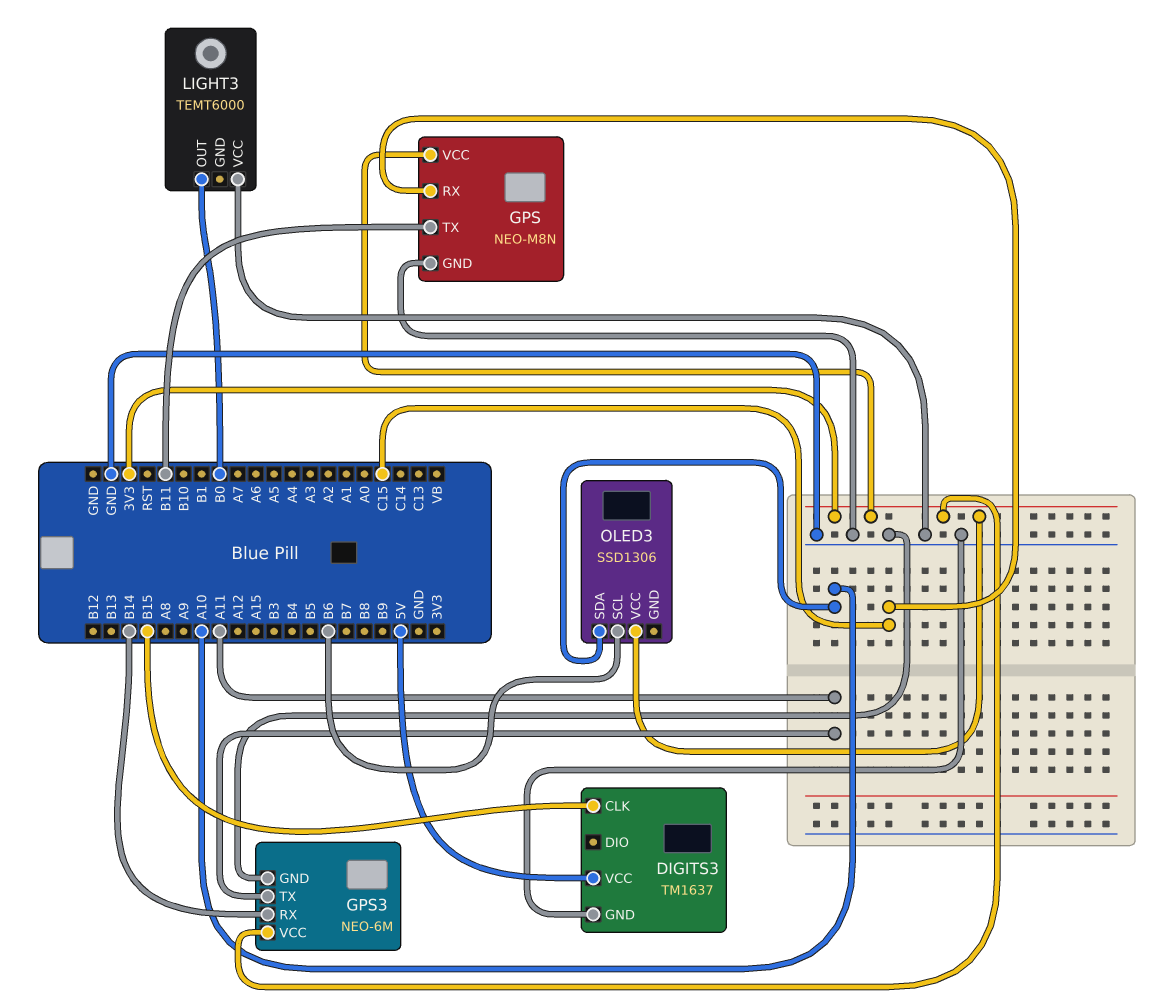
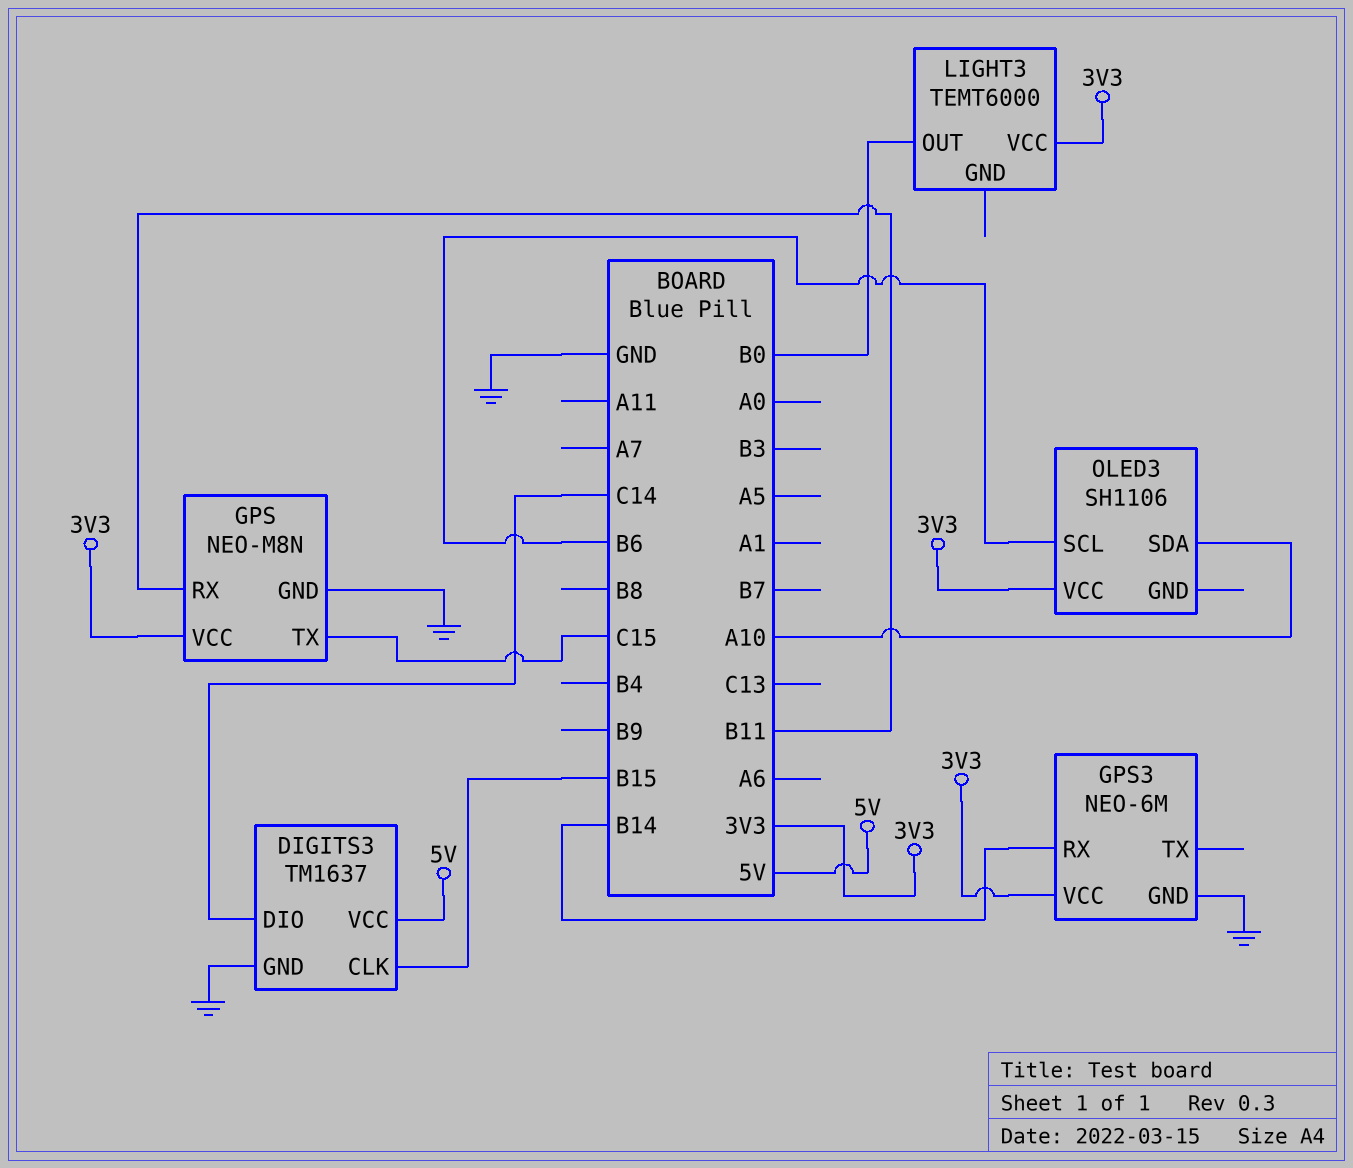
DIGITS3 pin DIO: none -> C14
GPS pin RX: C15 -> B11
GPS pin TX: B11 -> C15
GPS3 pin TX: A11 -> none
LIGHT3 pin VCC: GND -> 3V3
OLED3: SSD1306 -> SH1106

